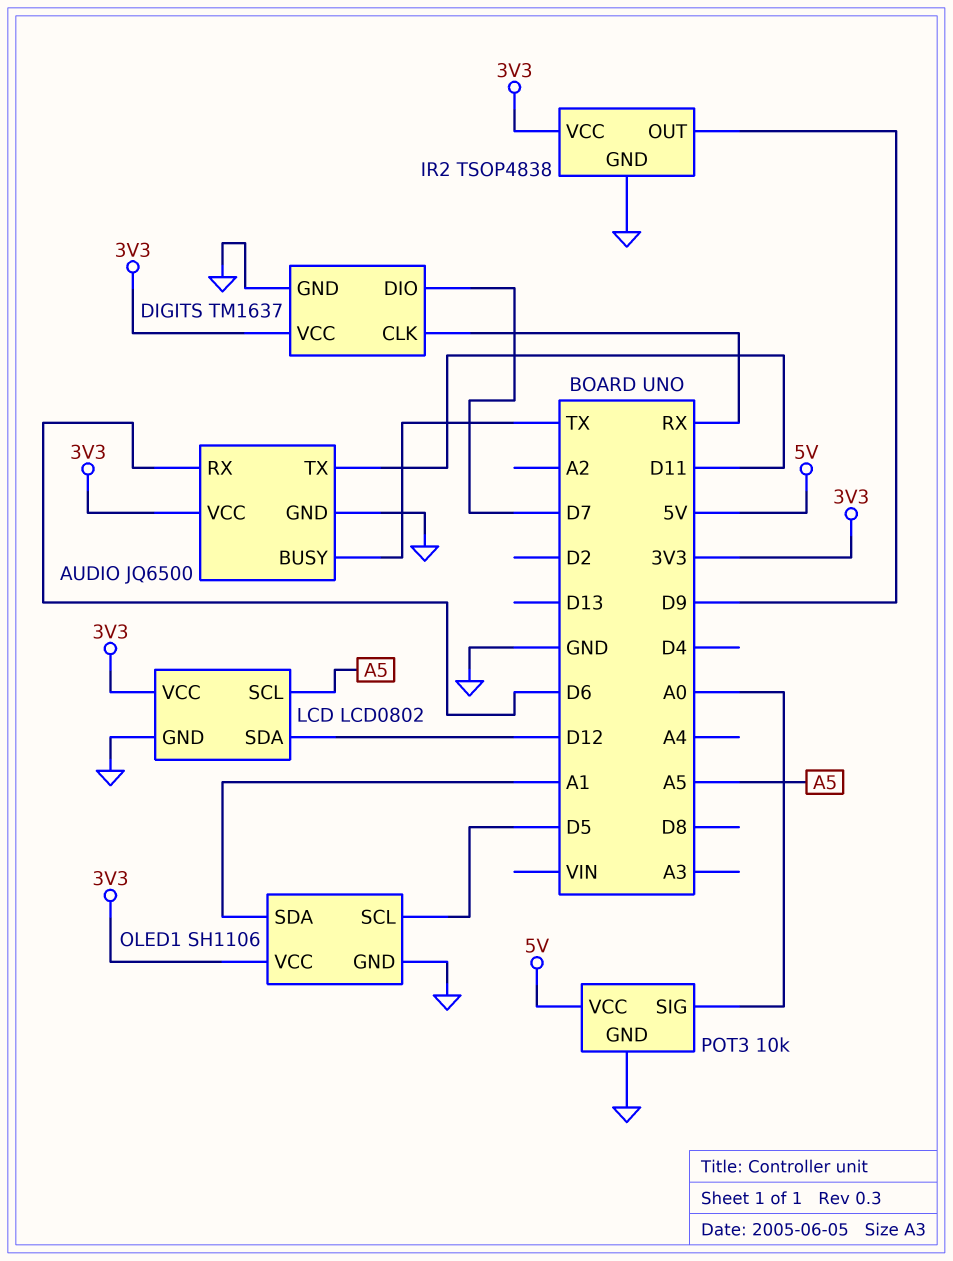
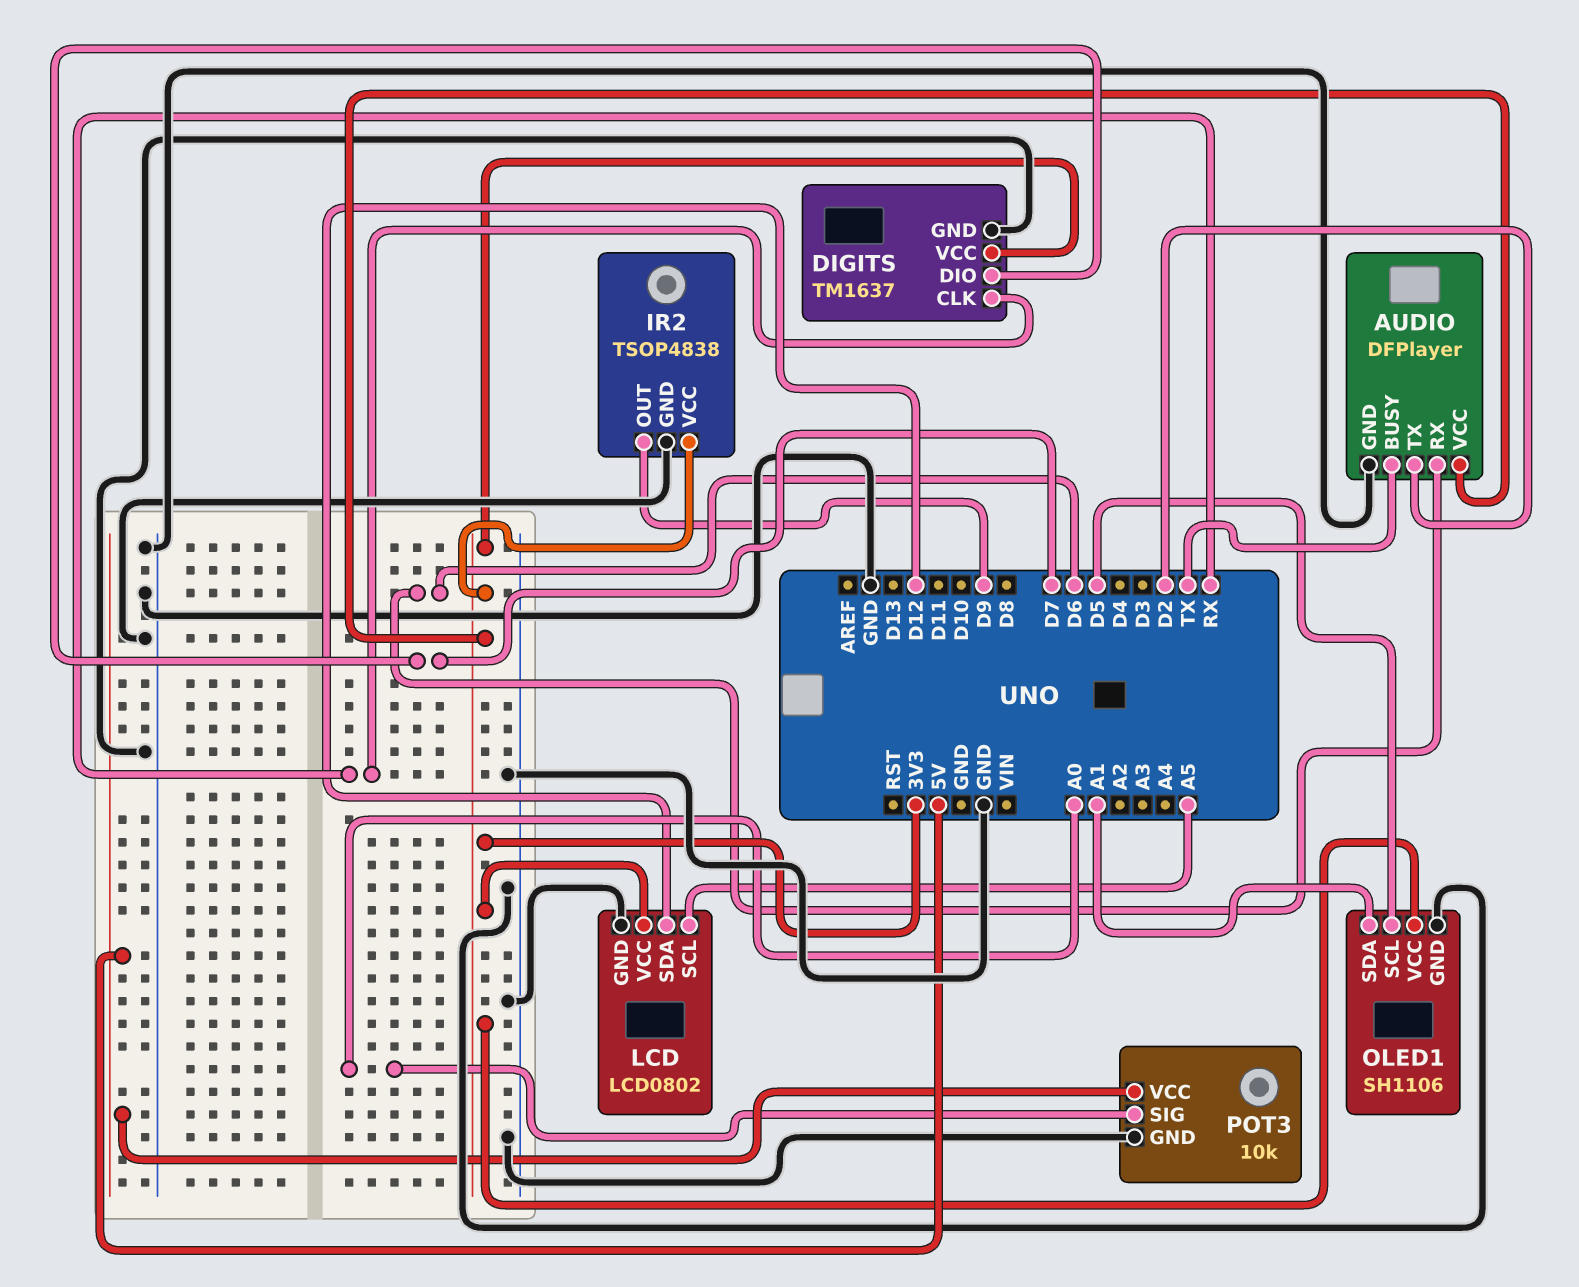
AUDIO: JQ6500 -> DFPlayer
AUDIO pin TX: D11 -> D2

